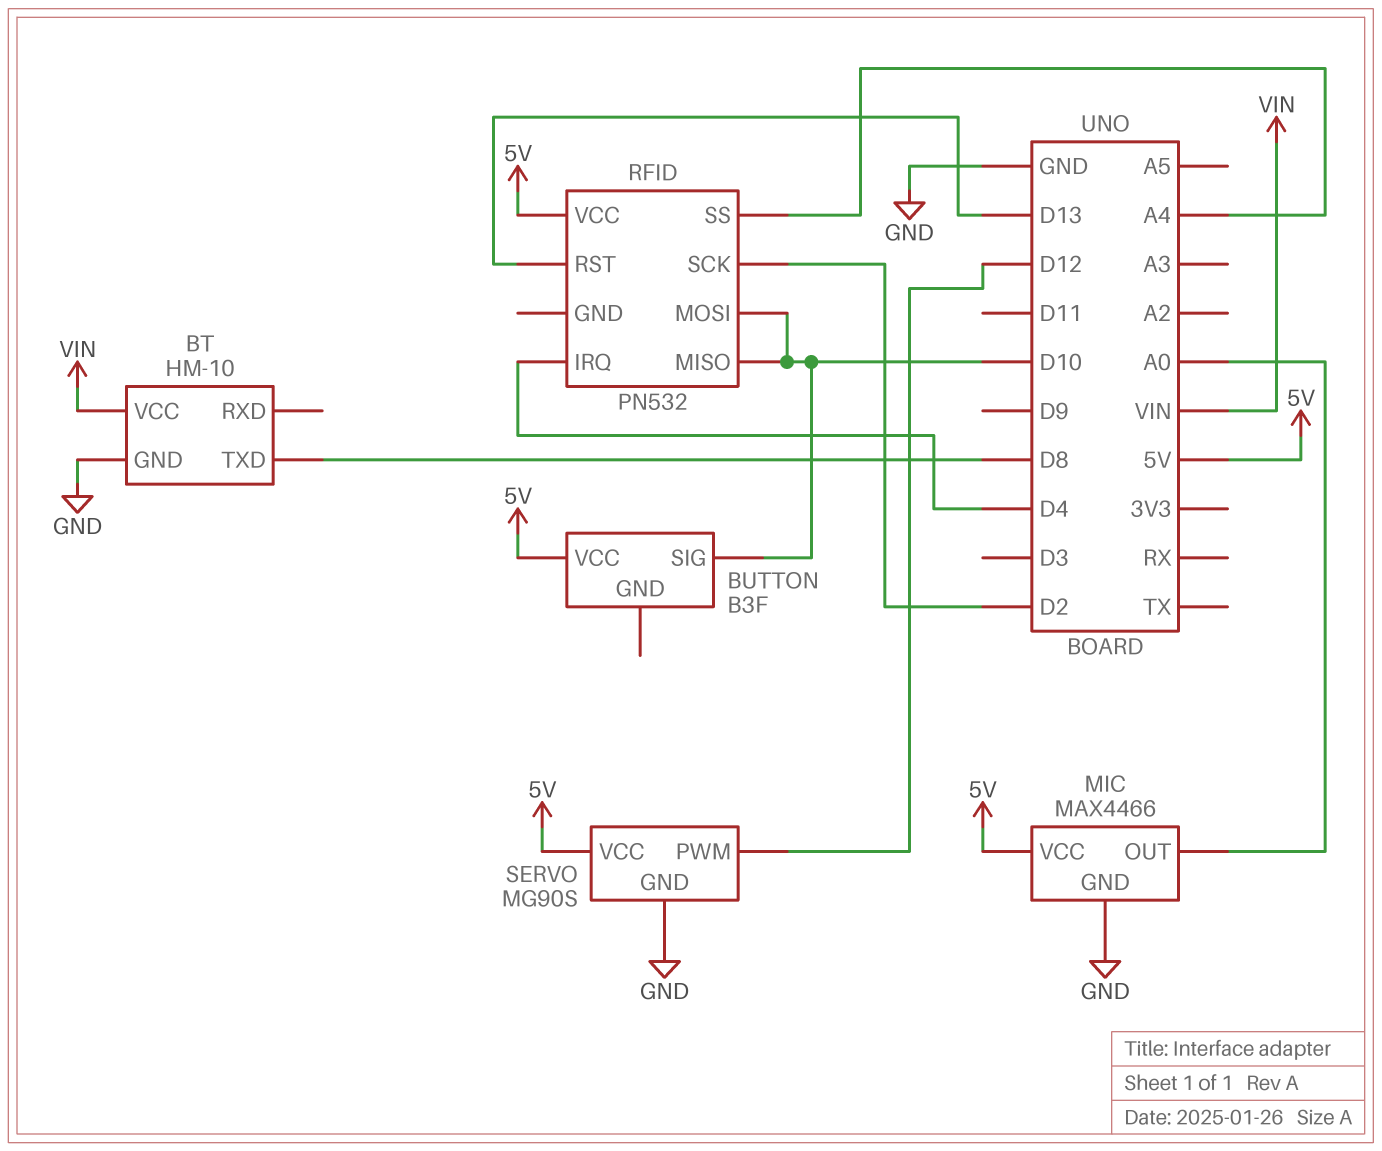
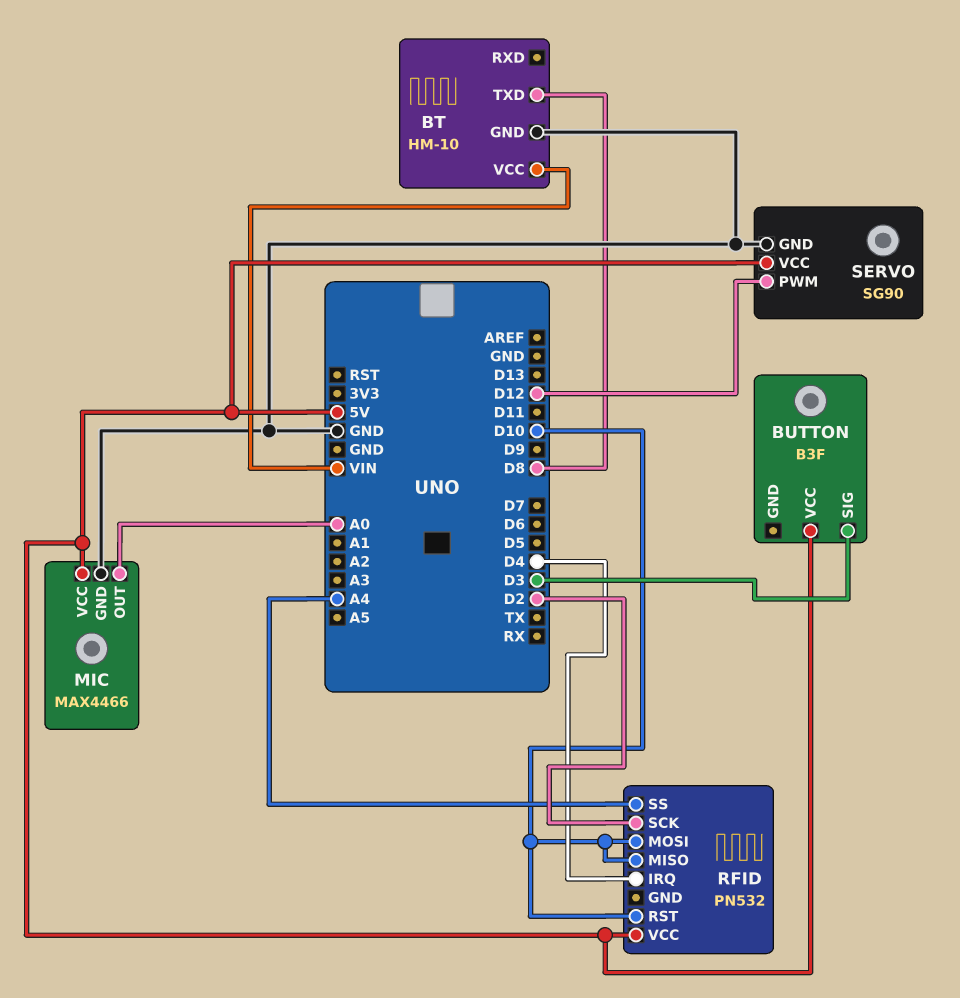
BUTTON pin SIG: D10 -> D3
RFID pin RST: D13 -> D10
SERVO: MG90S -> SG90

